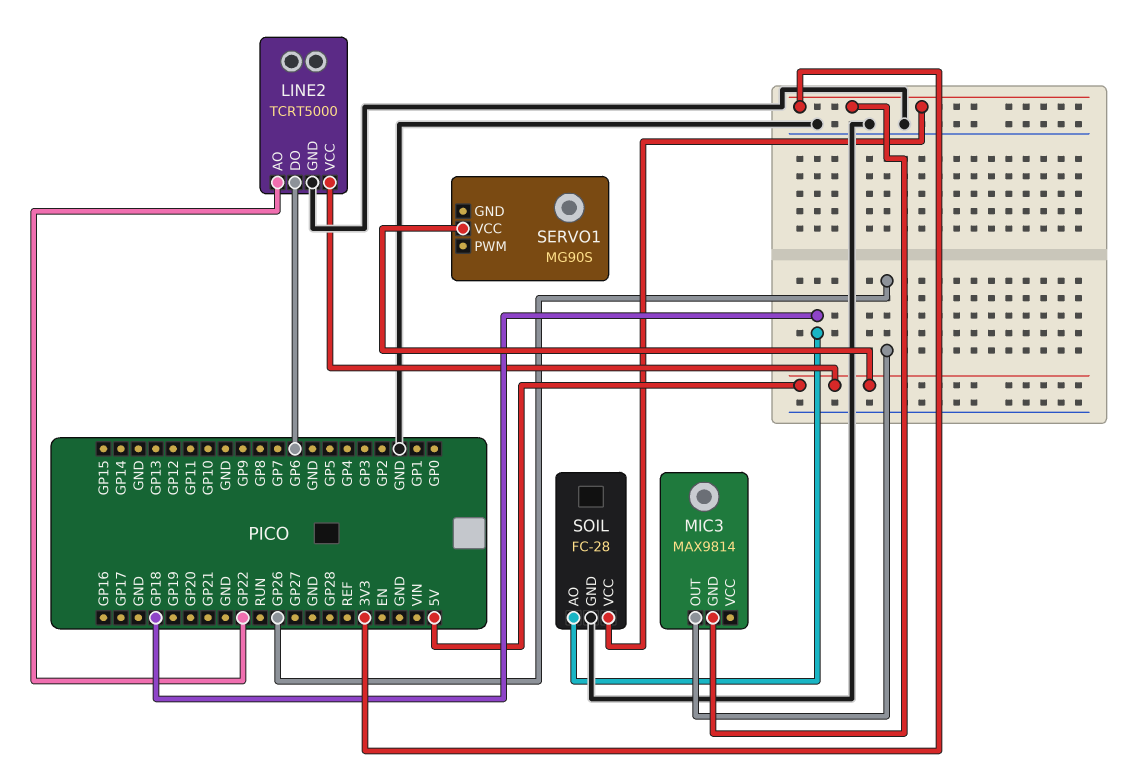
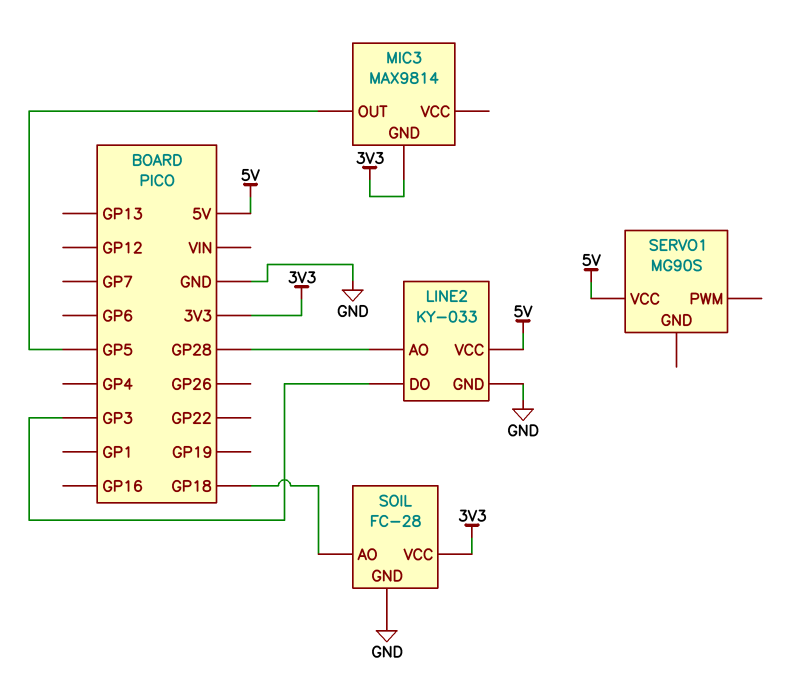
LINE2: TCRT5000 -> KY-033
LINE2 pin AO: GP22 -> GP28
LINE2 pin DO: GP6 -> GP3
MIC3 pin OUT: GP26 -> GP5

